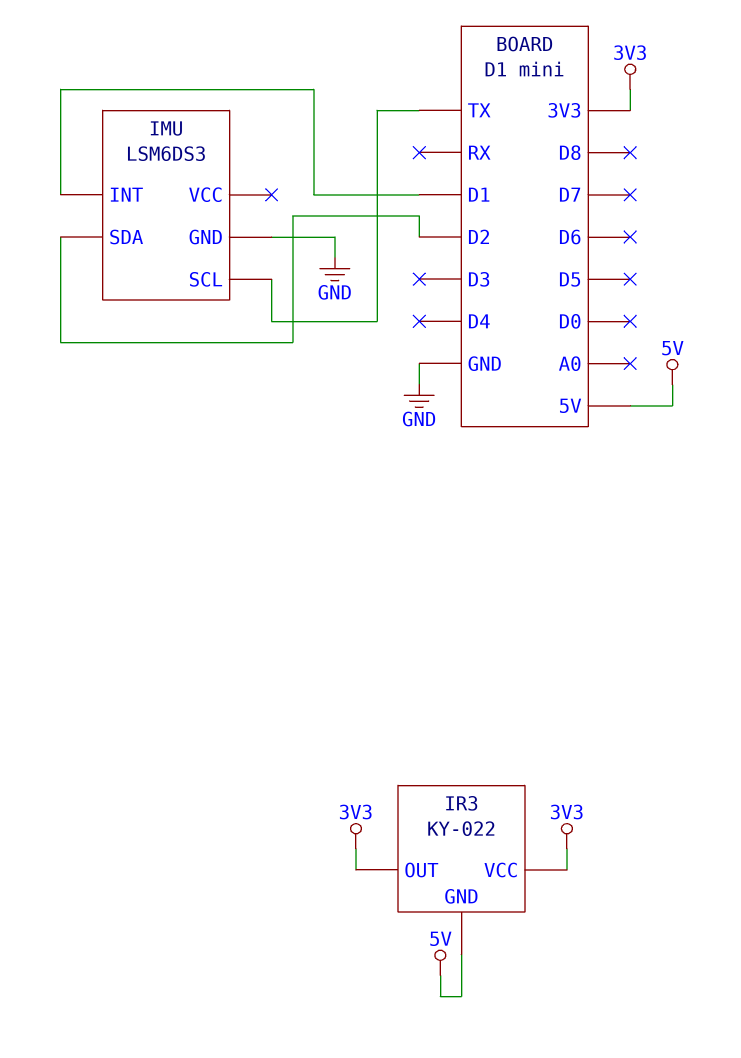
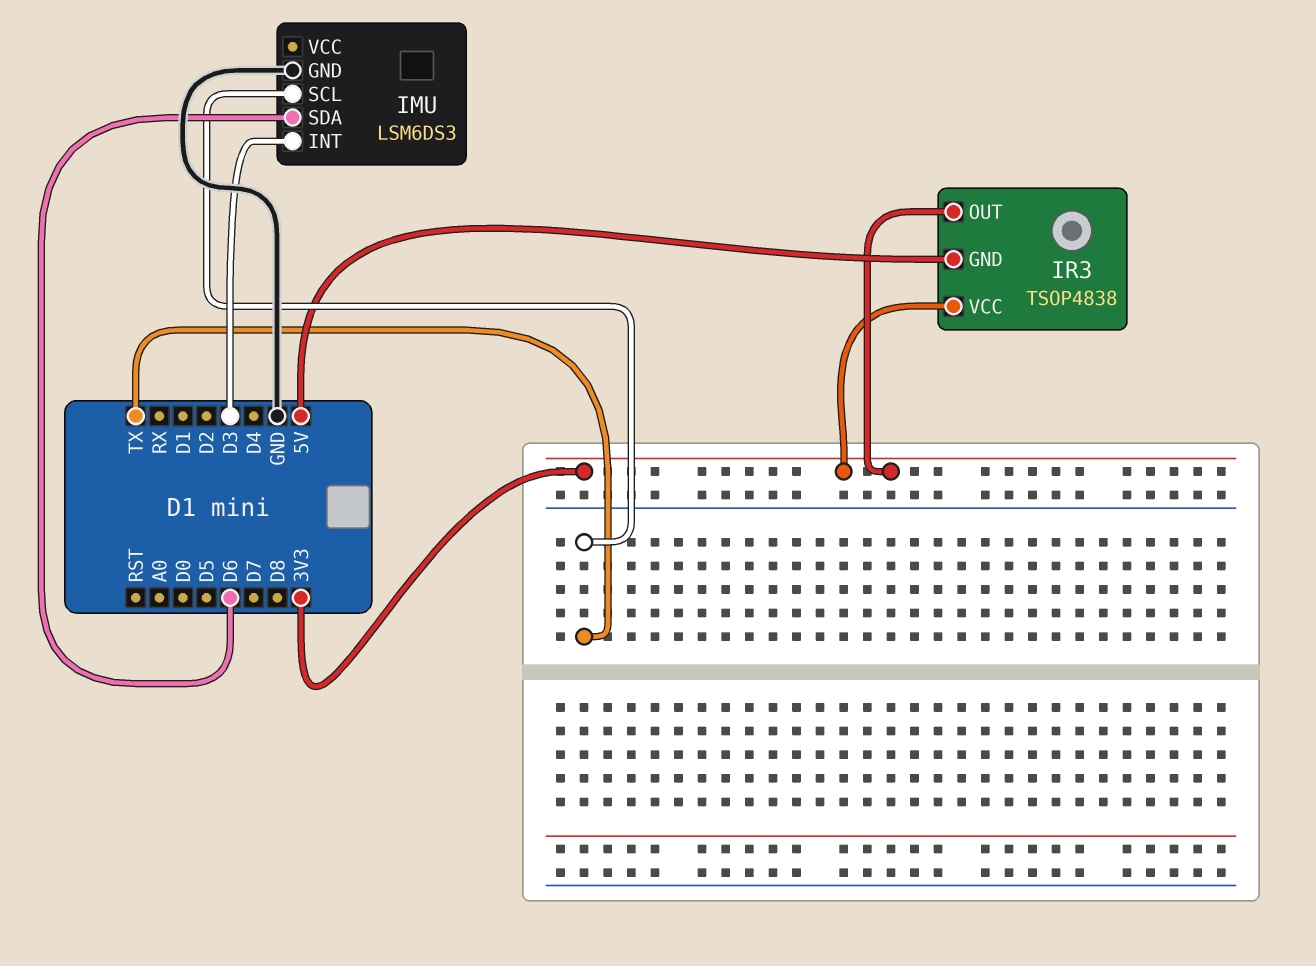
IMU pin INT: D1 -> D3
IMU pin SDA: D2 -> D6
IR3: KY-022 -> TSOP4838

